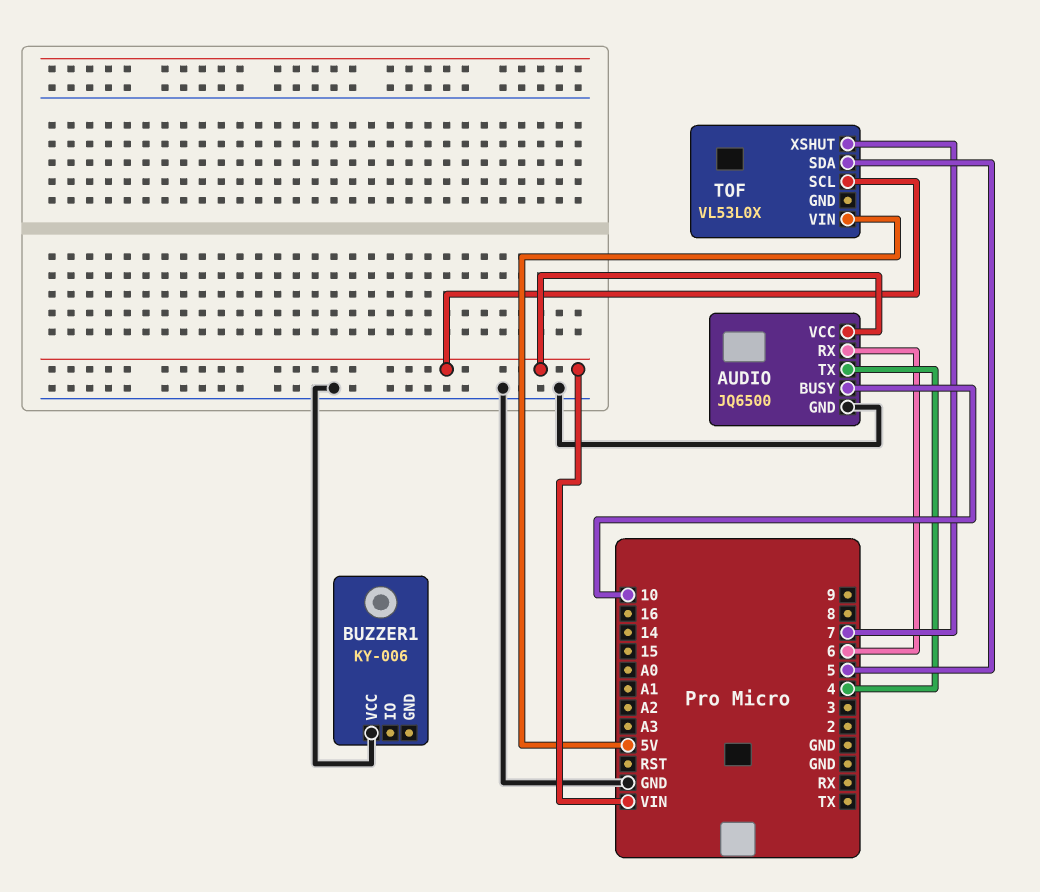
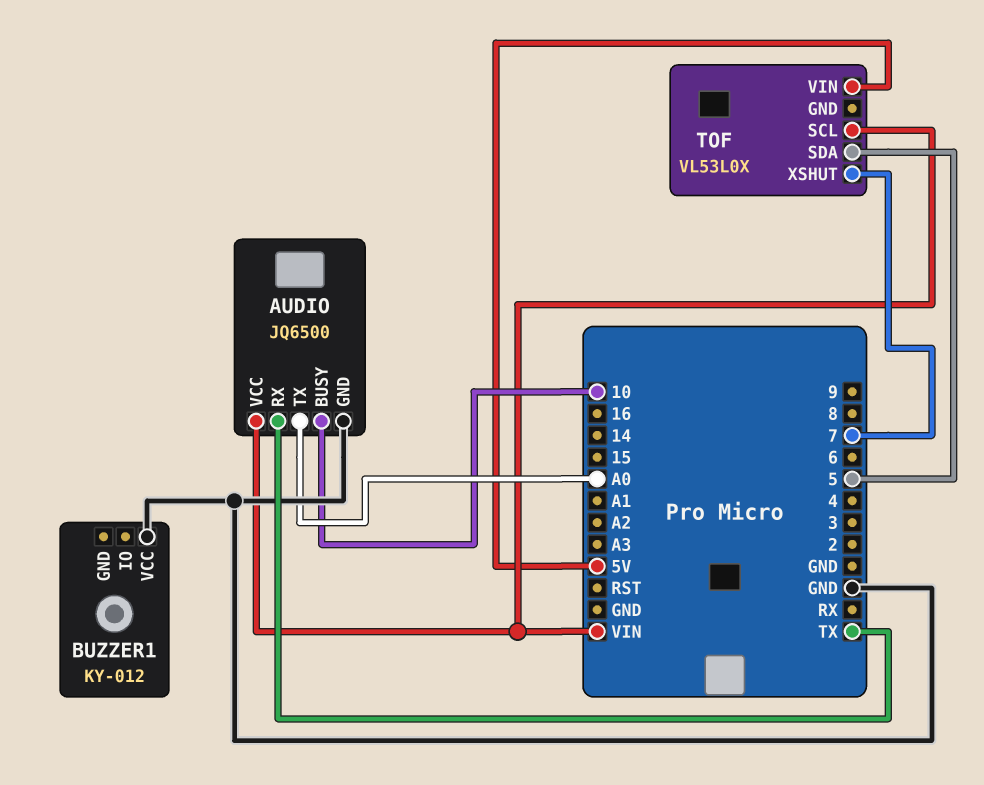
AUDIO pin RX: 6 -> TX
AUDIO pin TX: 4 -> A0
BUZZER1: KY-006 -> KY-012

